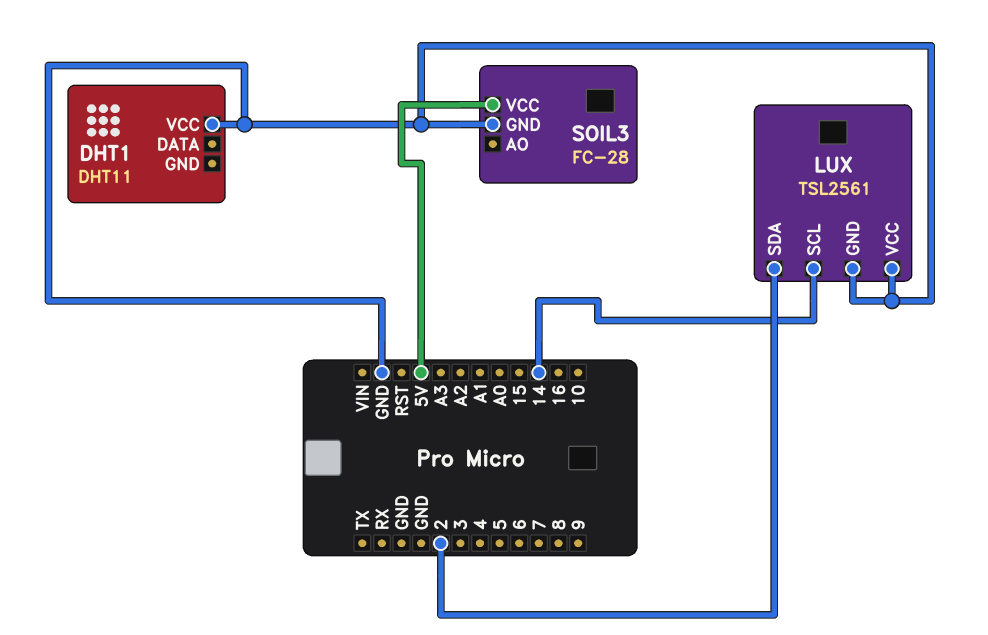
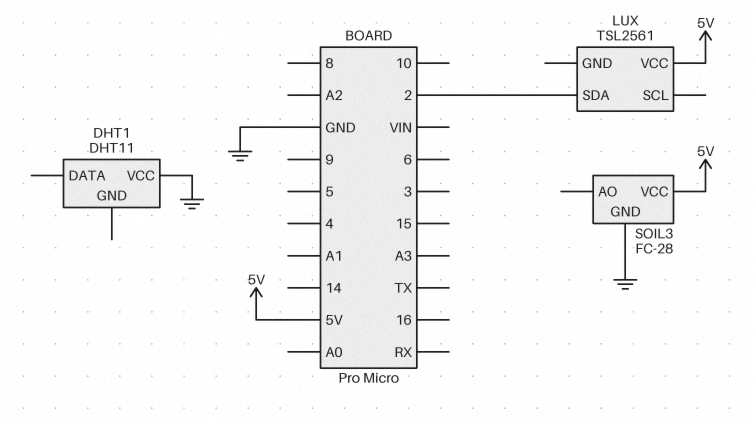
LUX pin GND: GND -> none
LUX pin SCL: 14 -> none
LUX pin VCC: GND -> 5V

